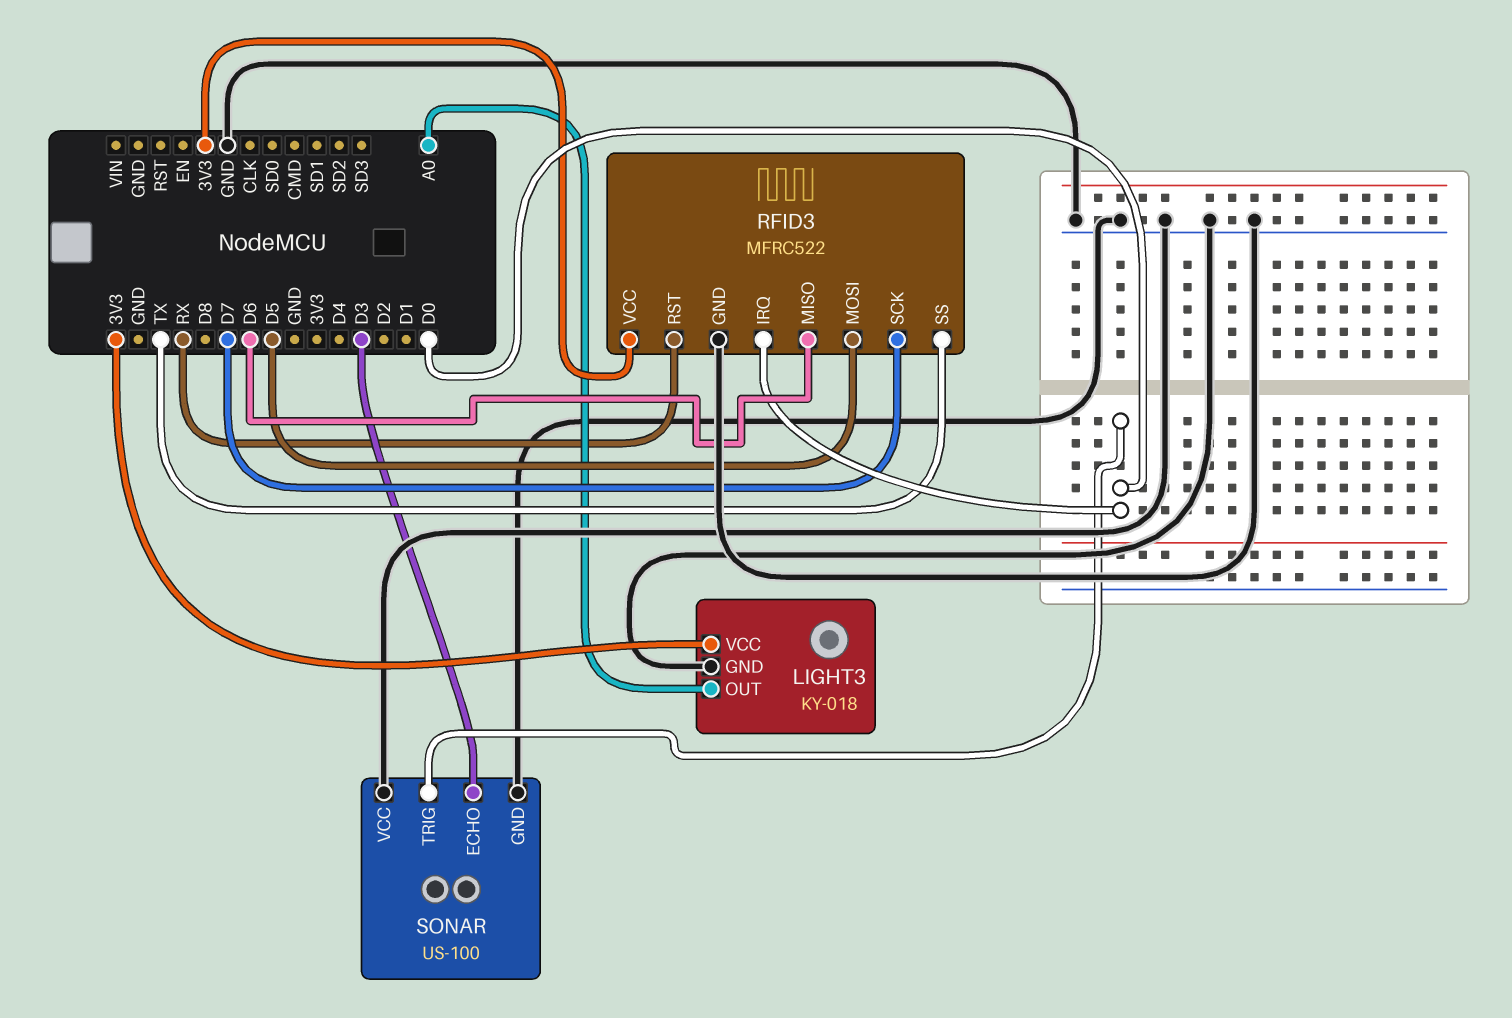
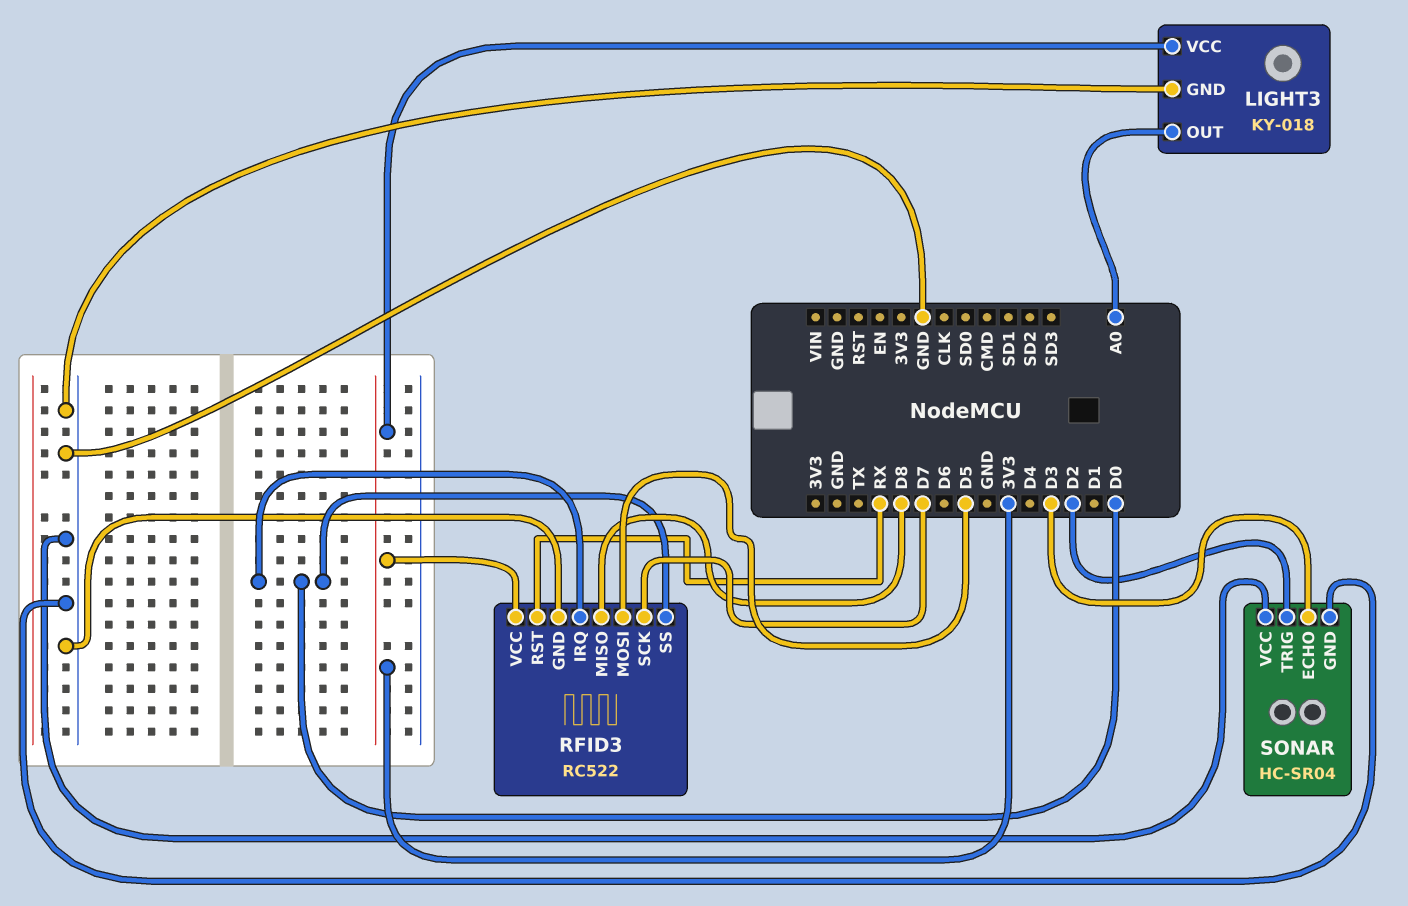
RFID3: MFRC522 -> RC522
RFID3 pin MISO: D6 -> D8
RFID3 pin SS: TX -> D0
SONAR: US-100 -> HC-SR04
SONAR pin TRIG: D0 -> D2

